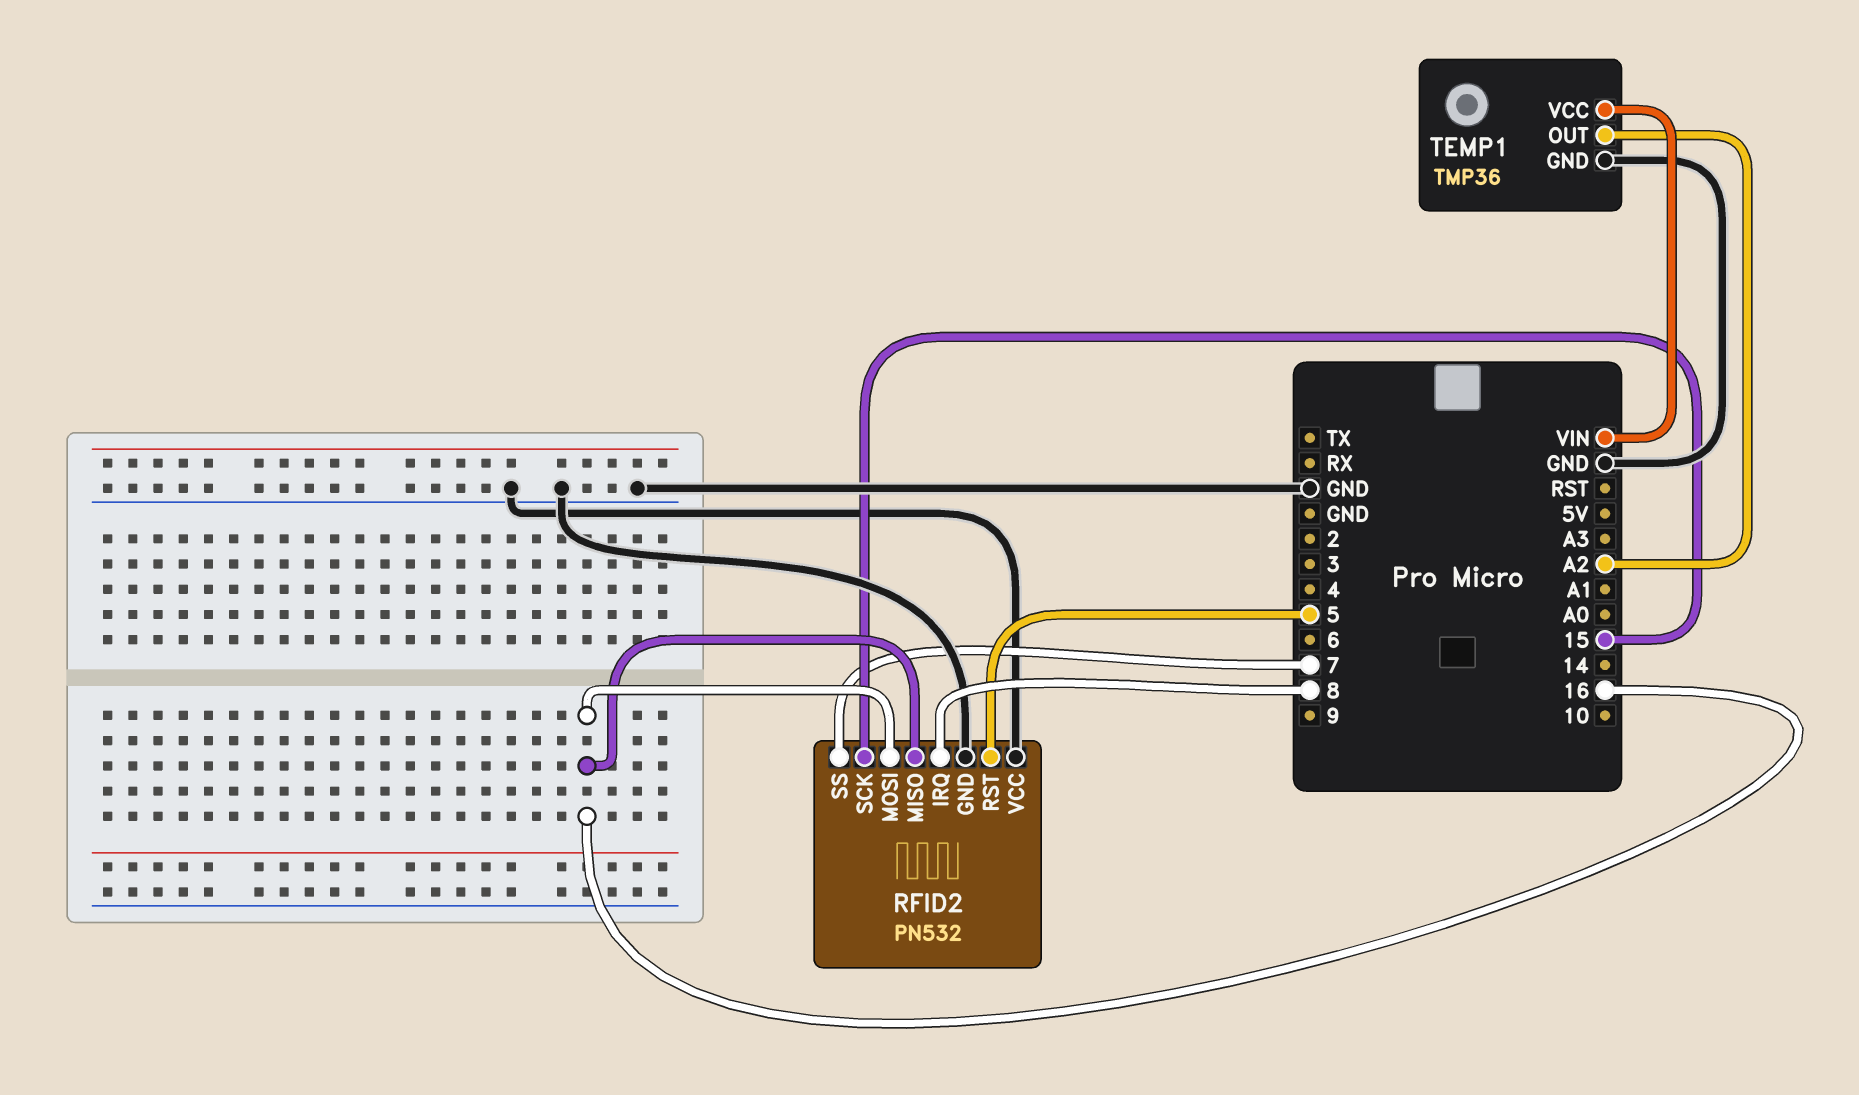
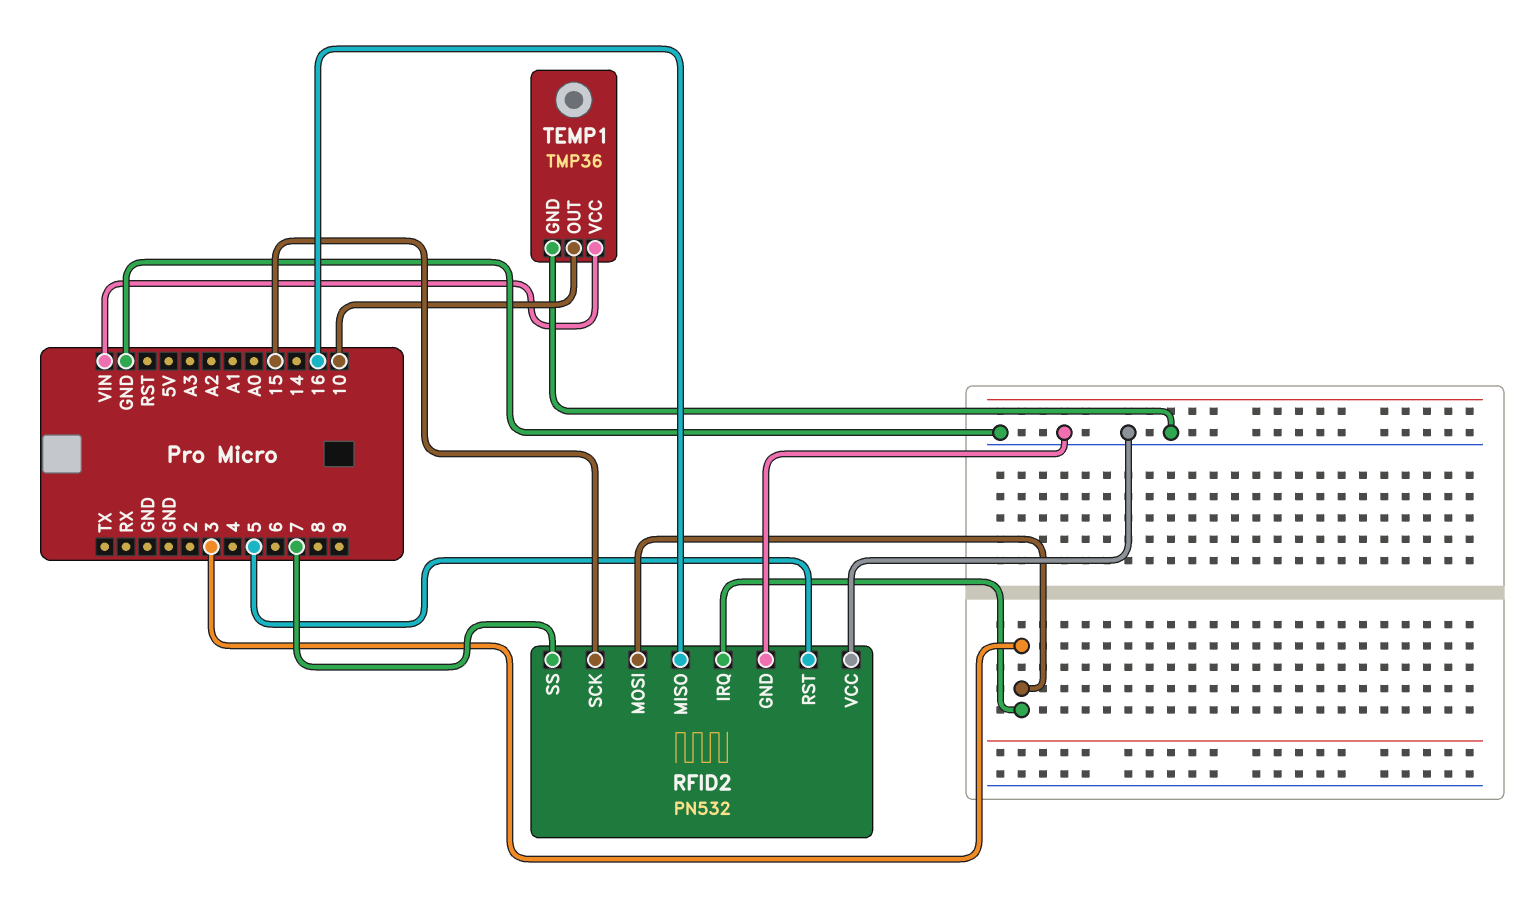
RFID2 pin IRQ: 8 -> 3
RFID2 pin MOSI: 16 -> 3
TEMP1 pin OUT: A2 -> 10

